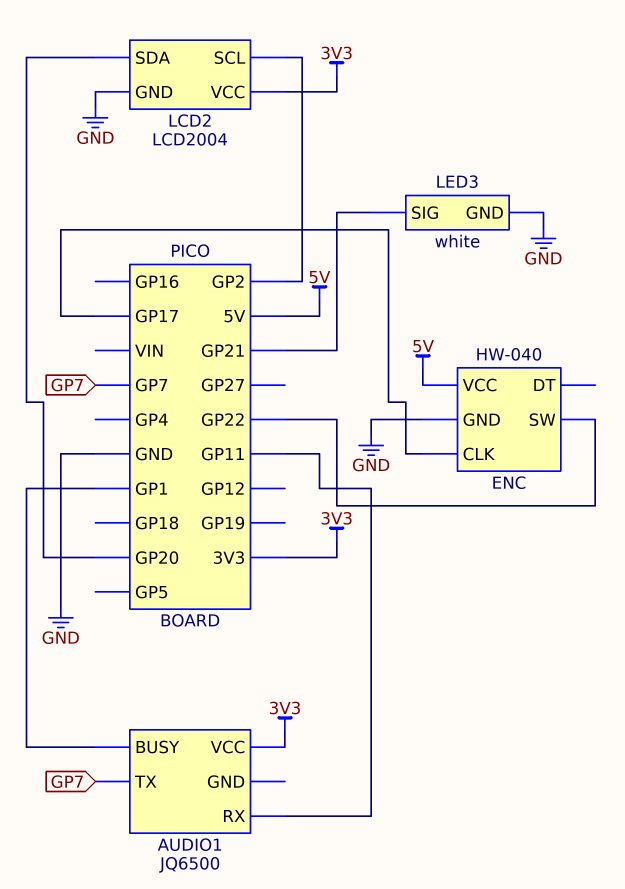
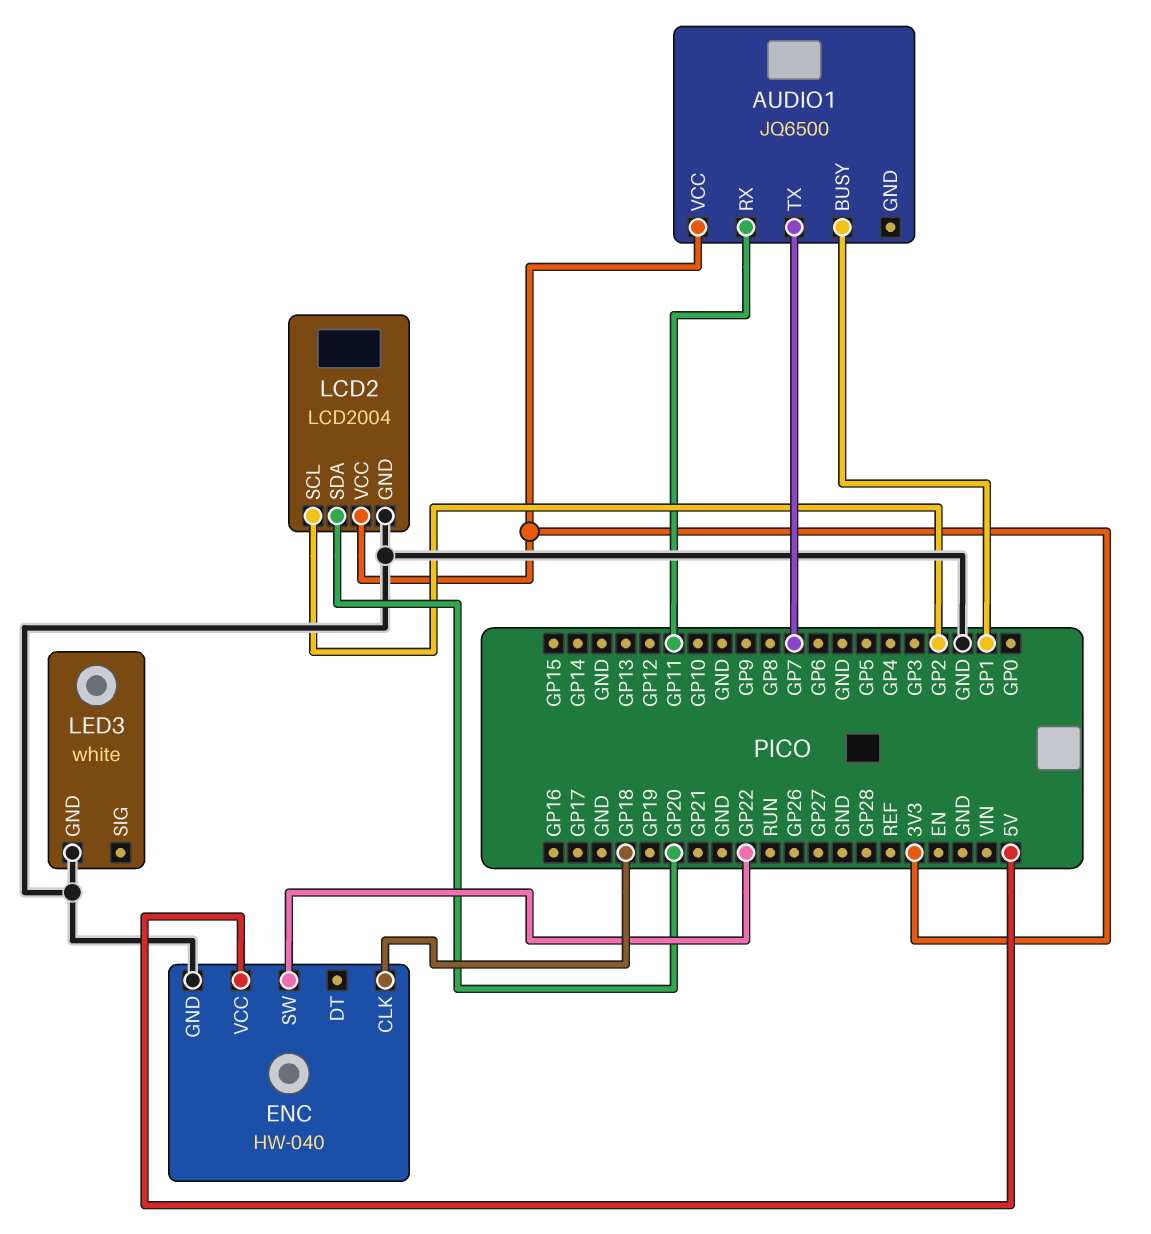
ENC pin CLK: GP17 -> GP18
LED3 pin SIG: GP21 -> none

